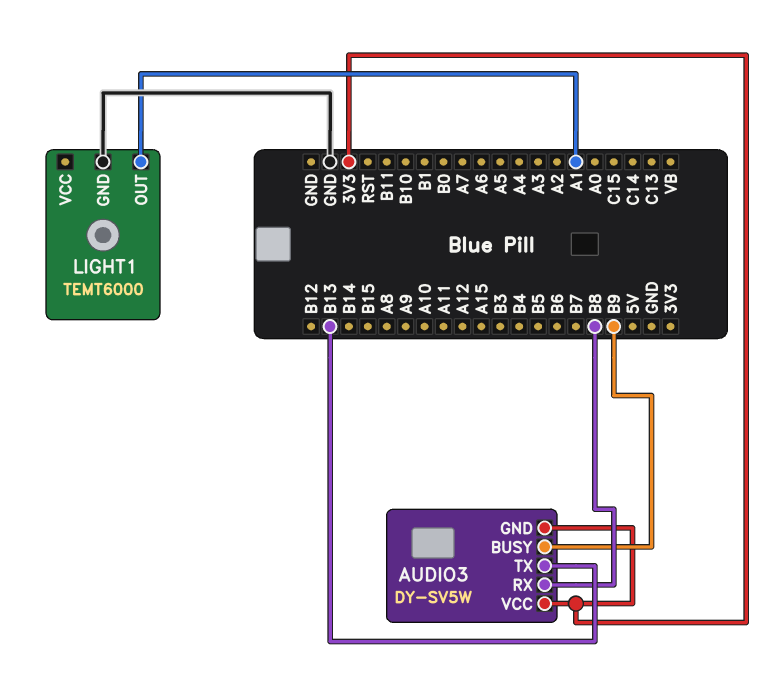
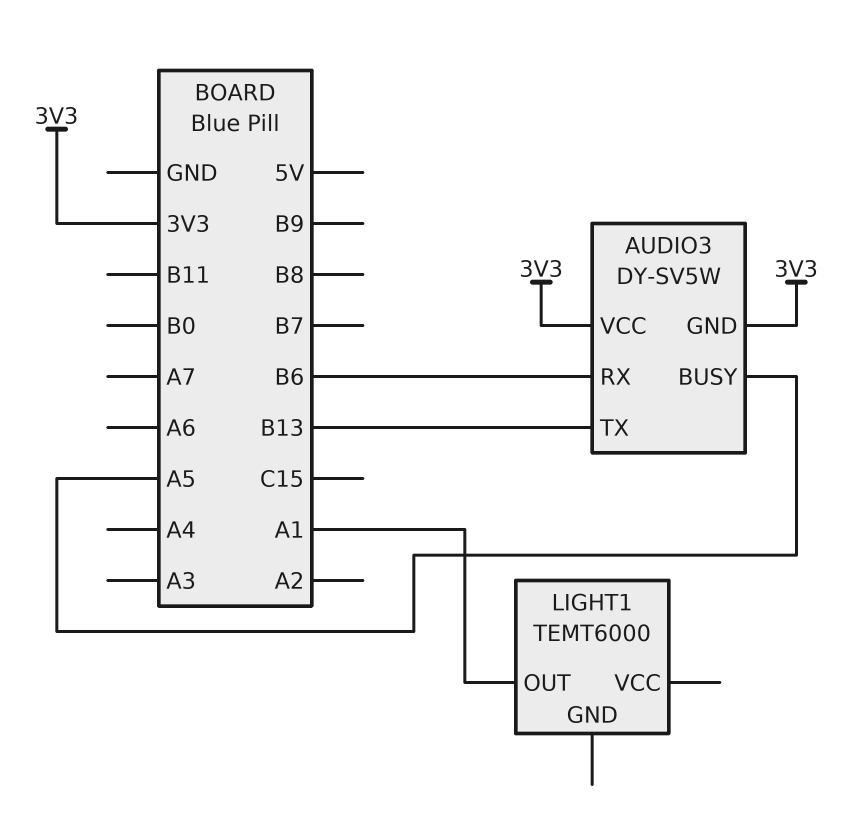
AUDIO3 pin BUSY: B9 -> A5
AUDIO3 pin RX: B8 -> B6
LIGHT1 pin GND: GND -> none

